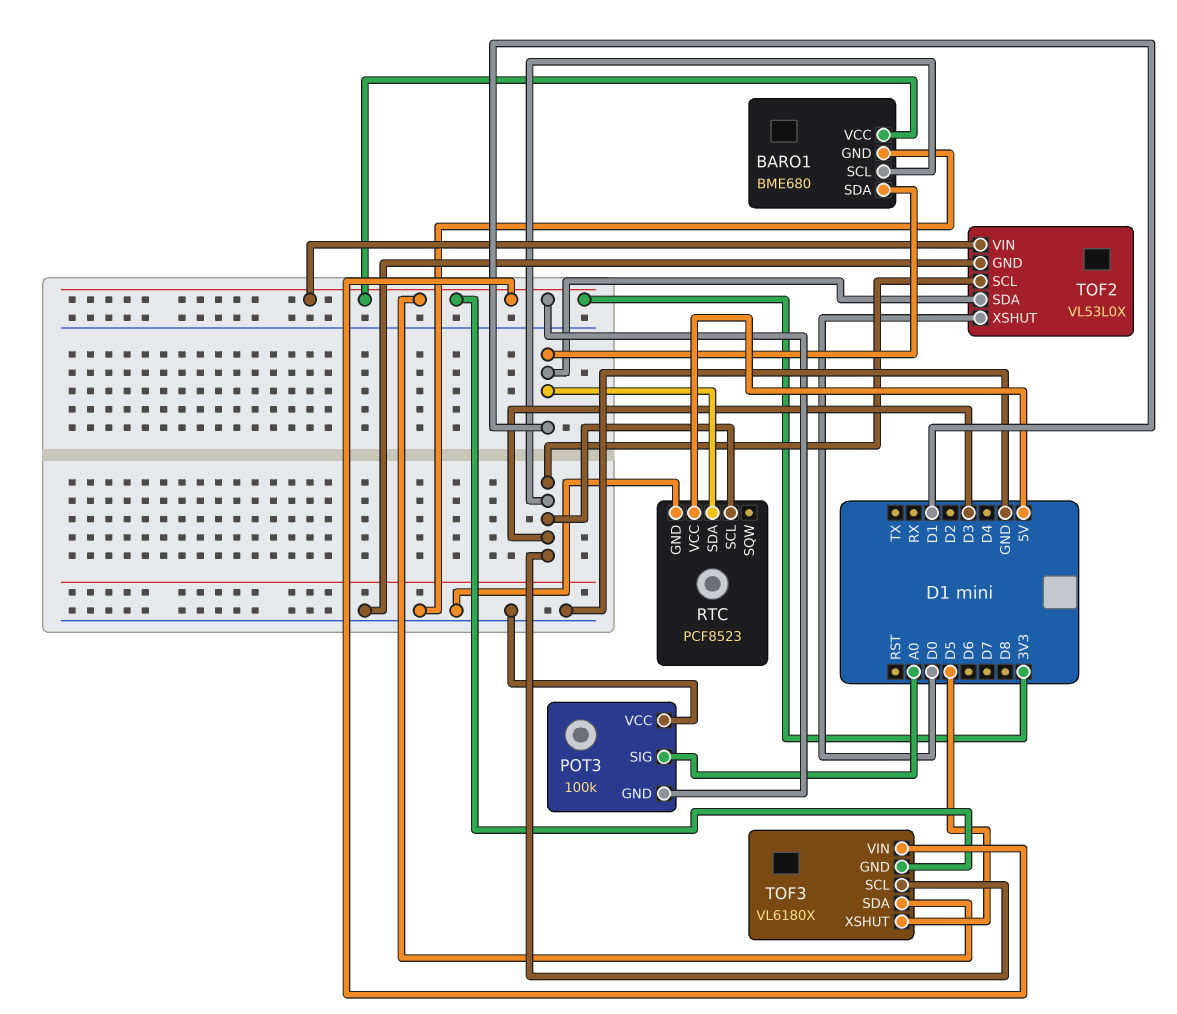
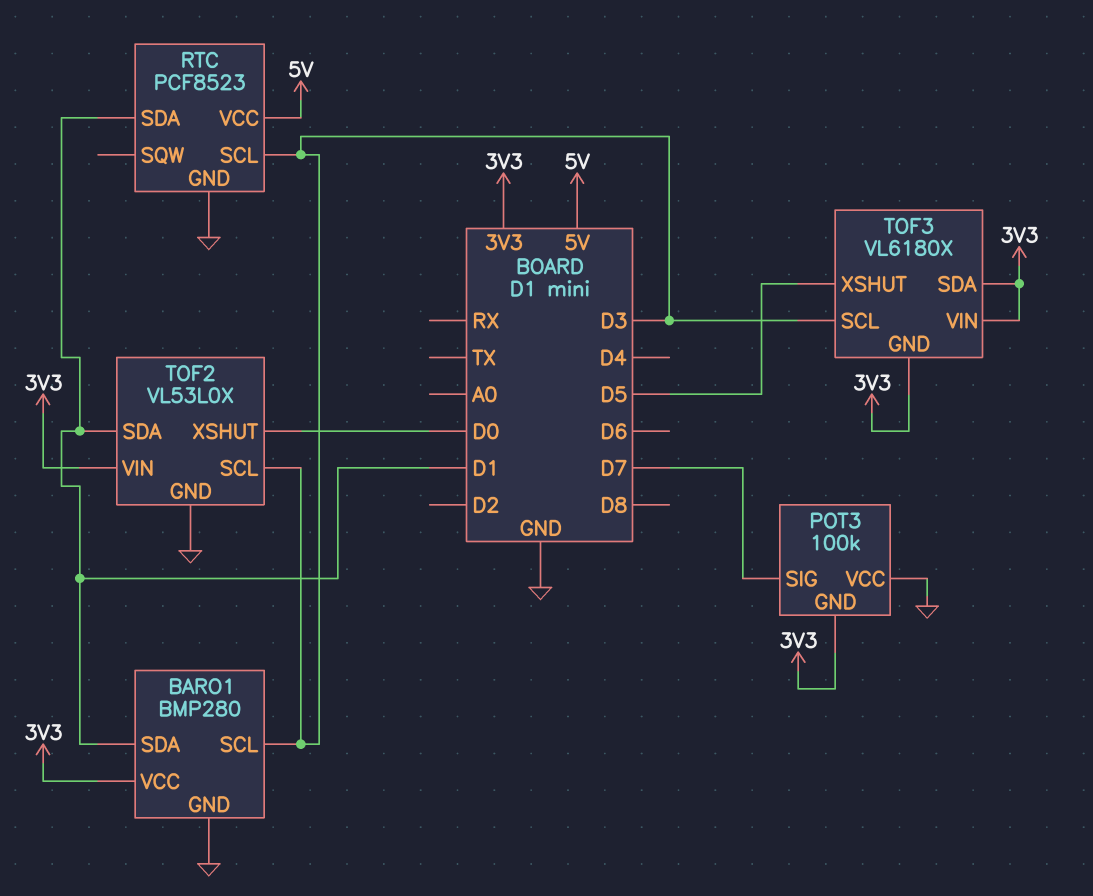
BARO1: BME680 -> BMP280
POT3 pin SIG: A0 -> D7

